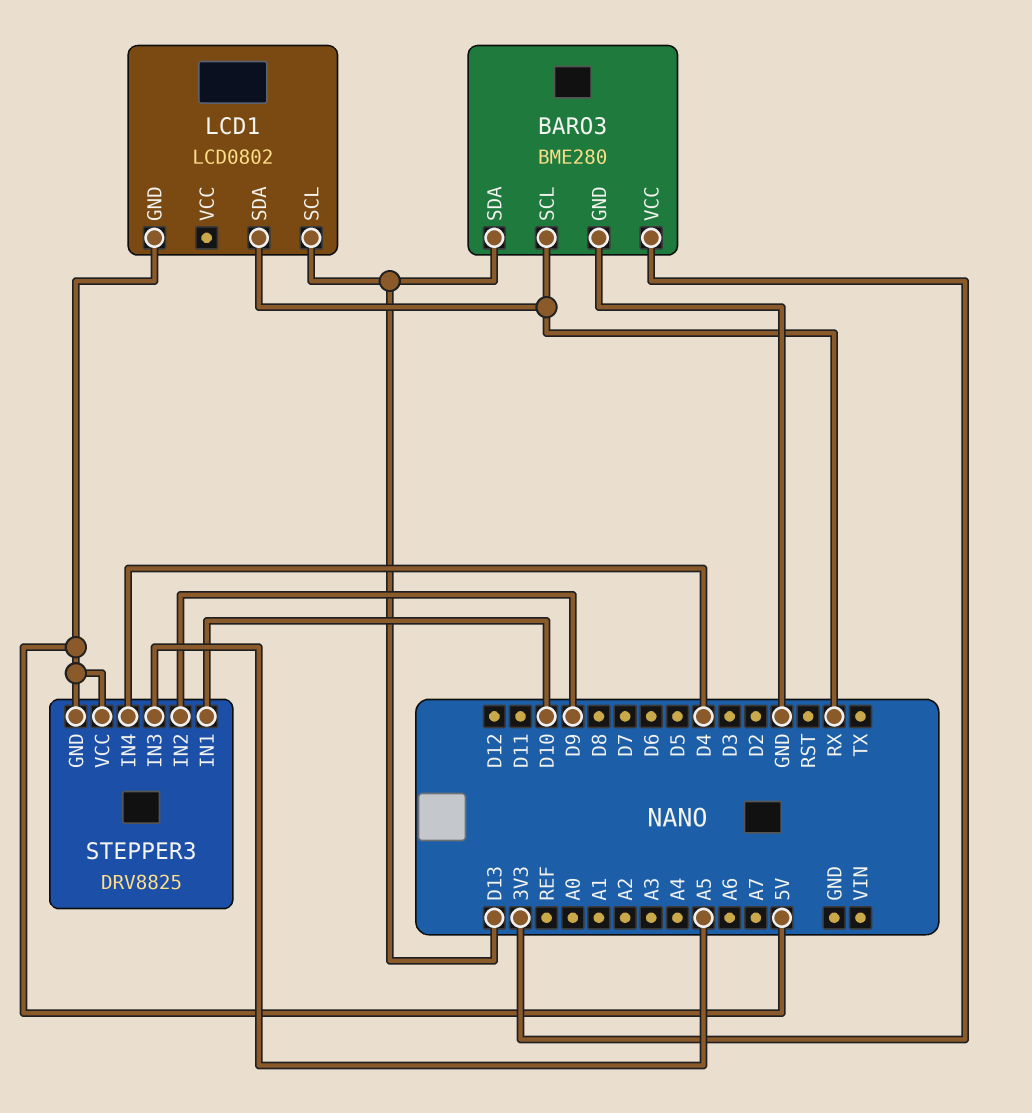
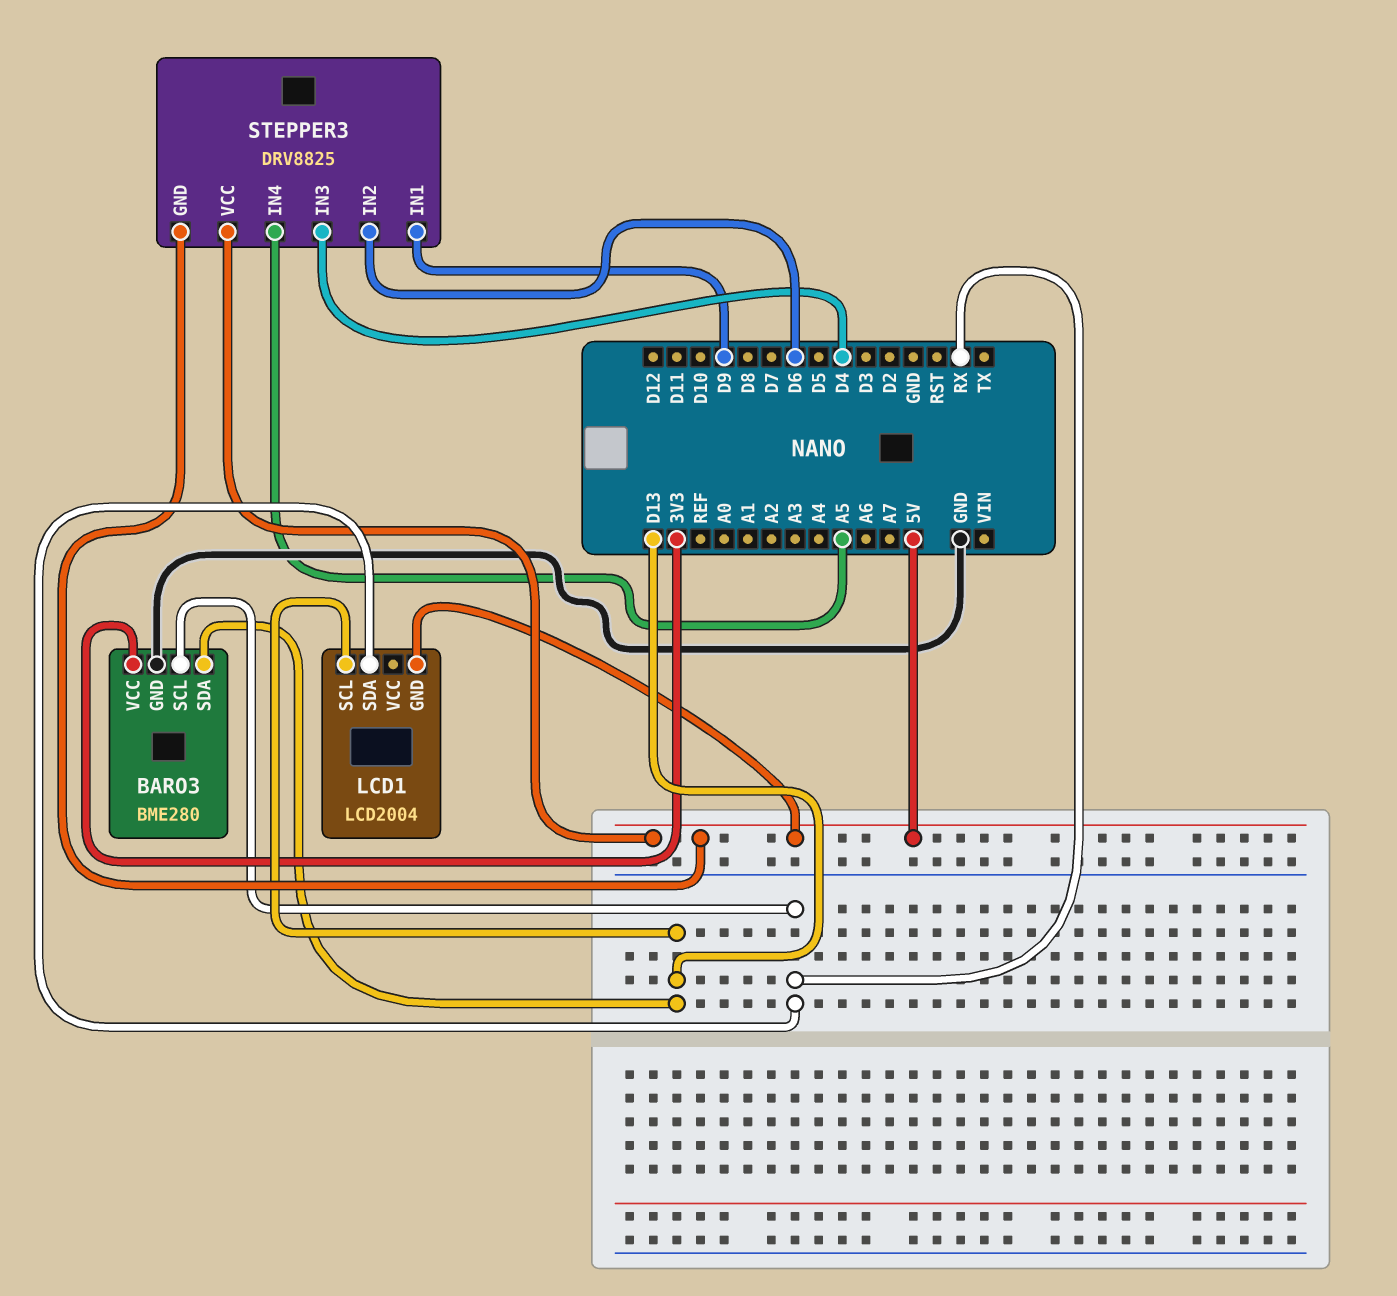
LCD1: LCD0802 -> LCD2004
STEPPER3 pin IN1: D10 -> D9
STEPPER3 pin IN2: D9 -> D6
STEPPER3 pin IN3: A5 -> D4
STEPPER3 pin IN4: D4 -> A5

